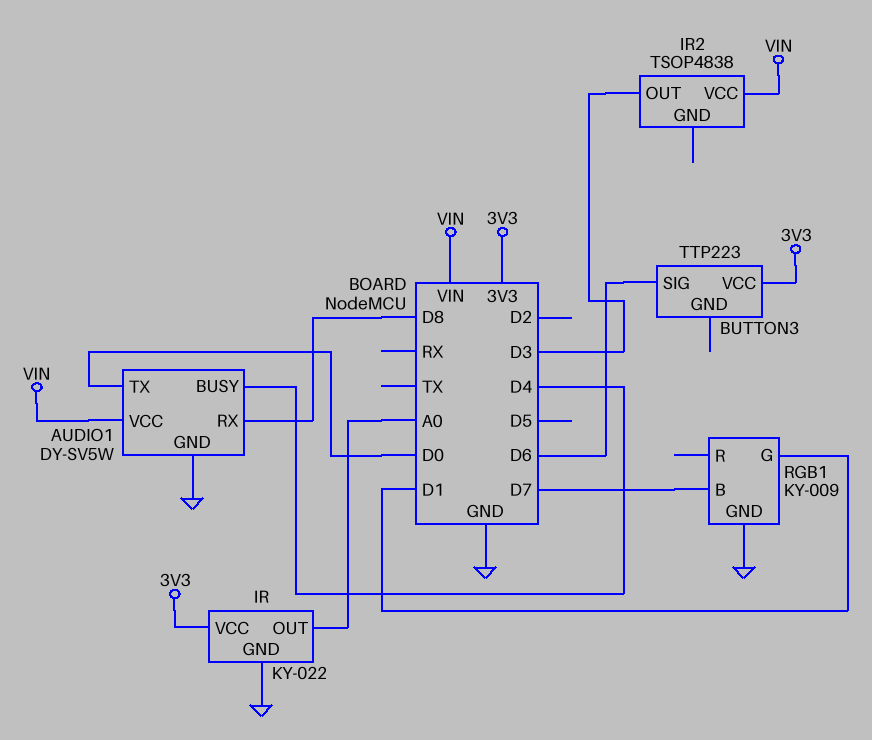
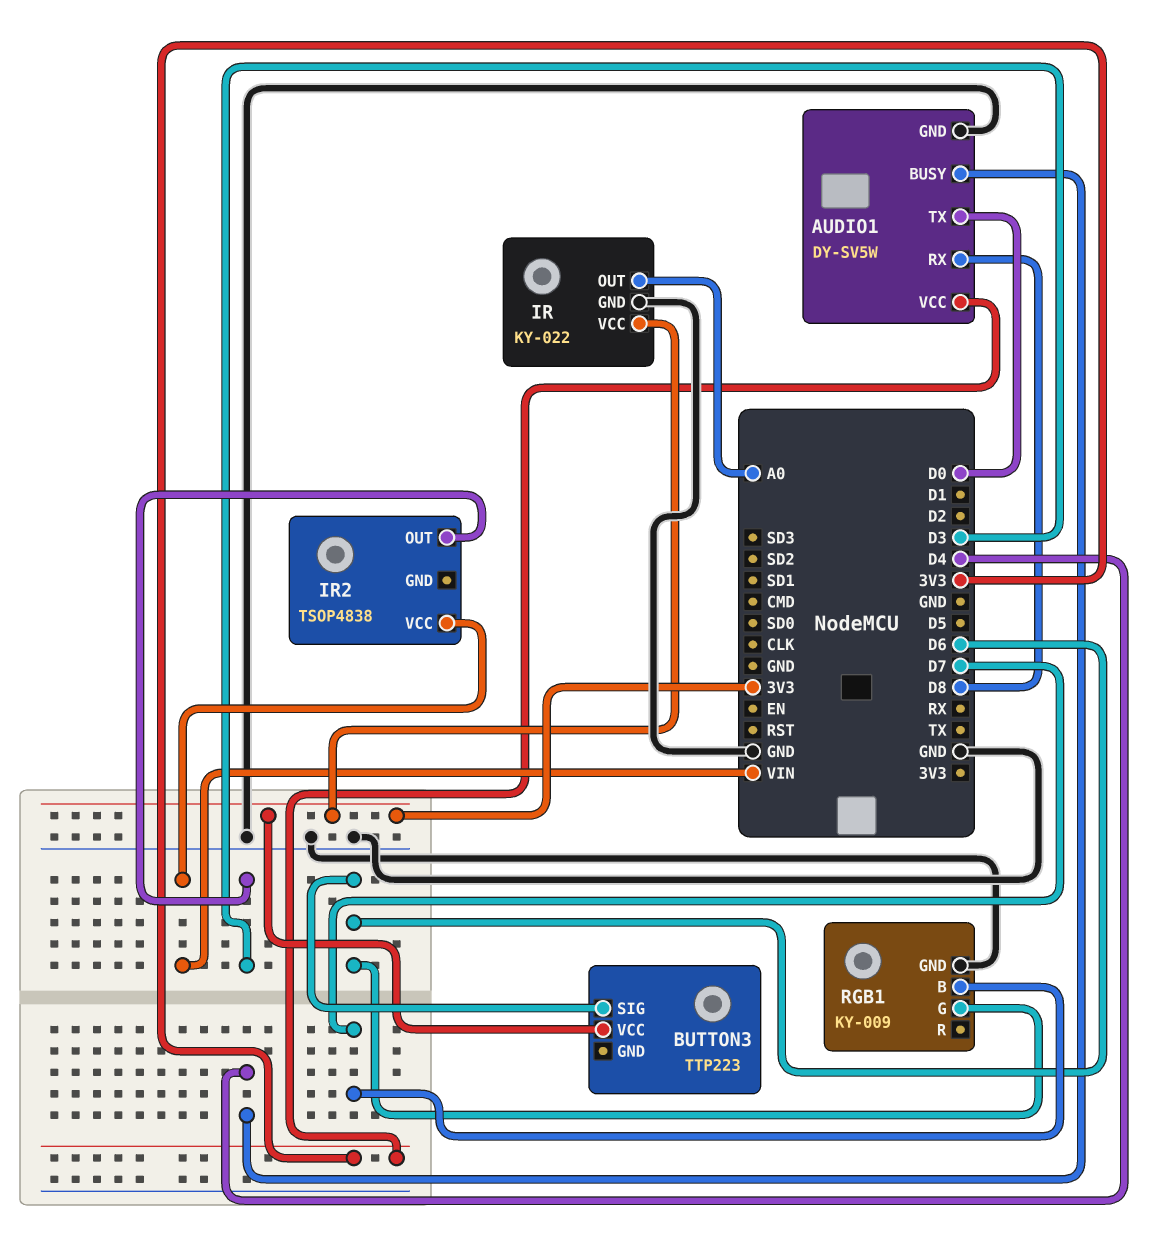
AUDIO1 pin VCC: VIN -> 3V3
RGB1 pin G: D1 -> D6

